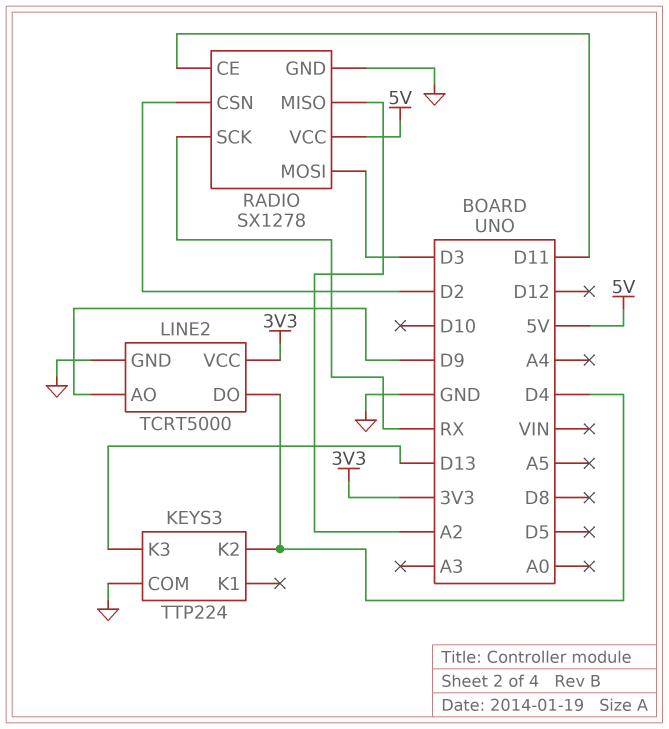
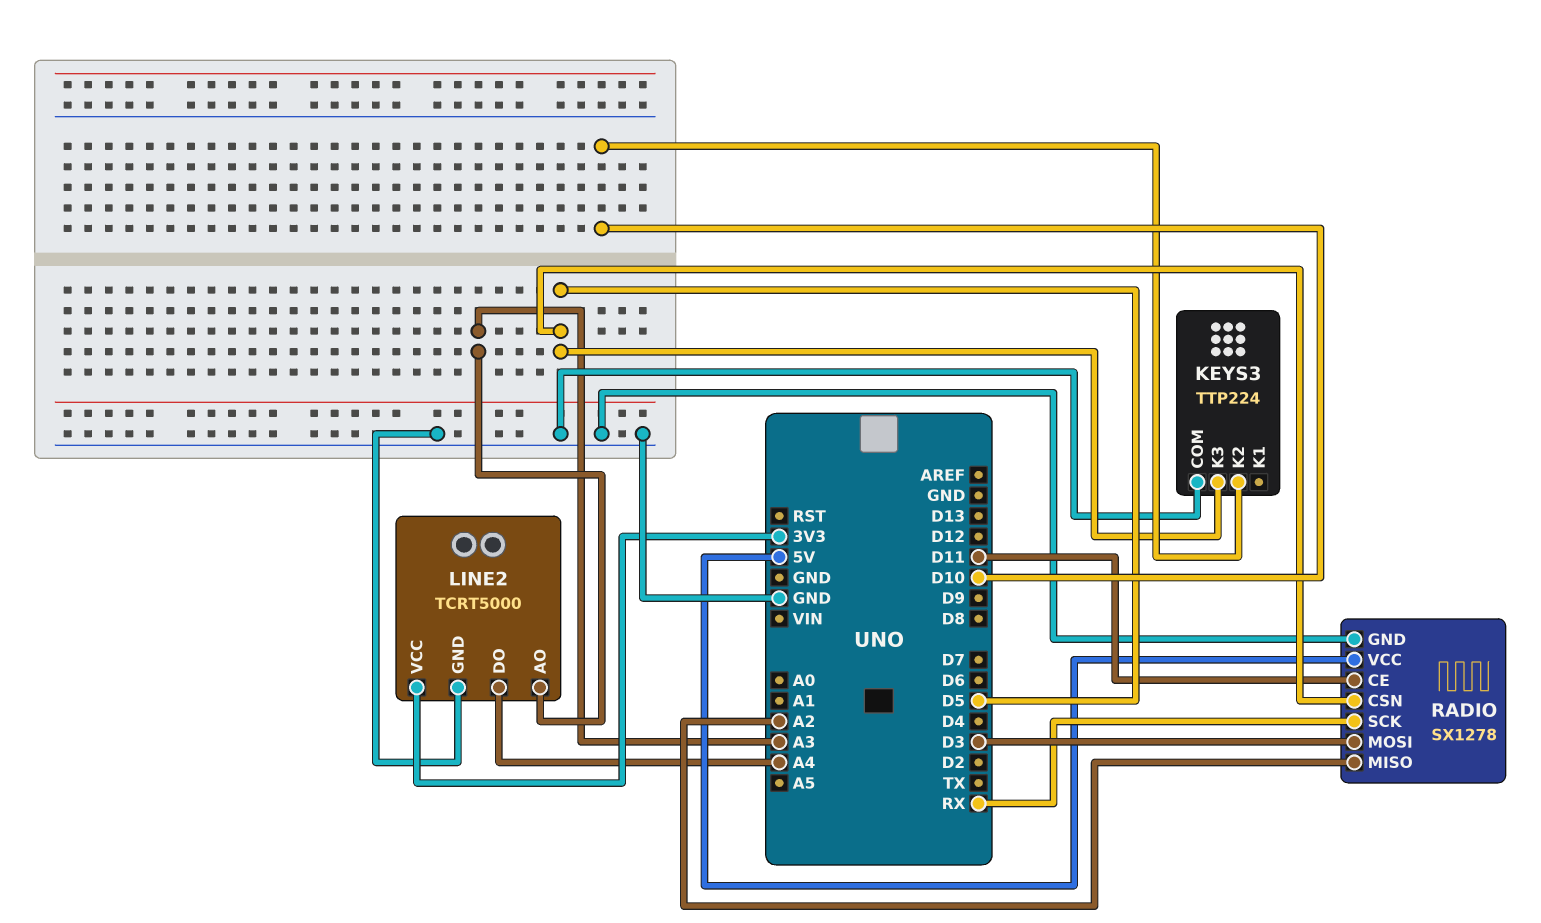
KEYS3 pin K2: D4 -> D10
KEYS3 pin K3: D13 -> D5
LINE2 pin AO: D9 -> A3
LINE2 pin DO: D4 -> A4
RADIO pin CSN: D2 -> D5

